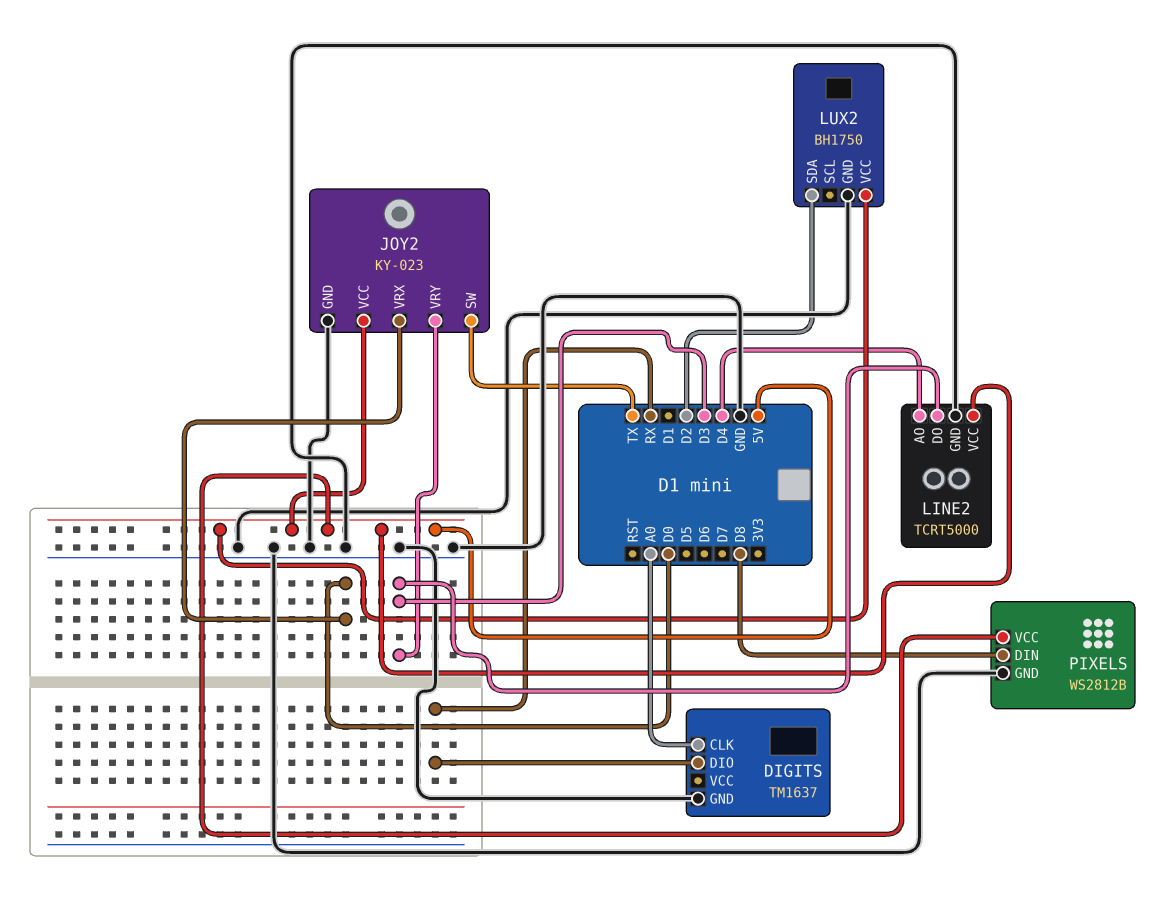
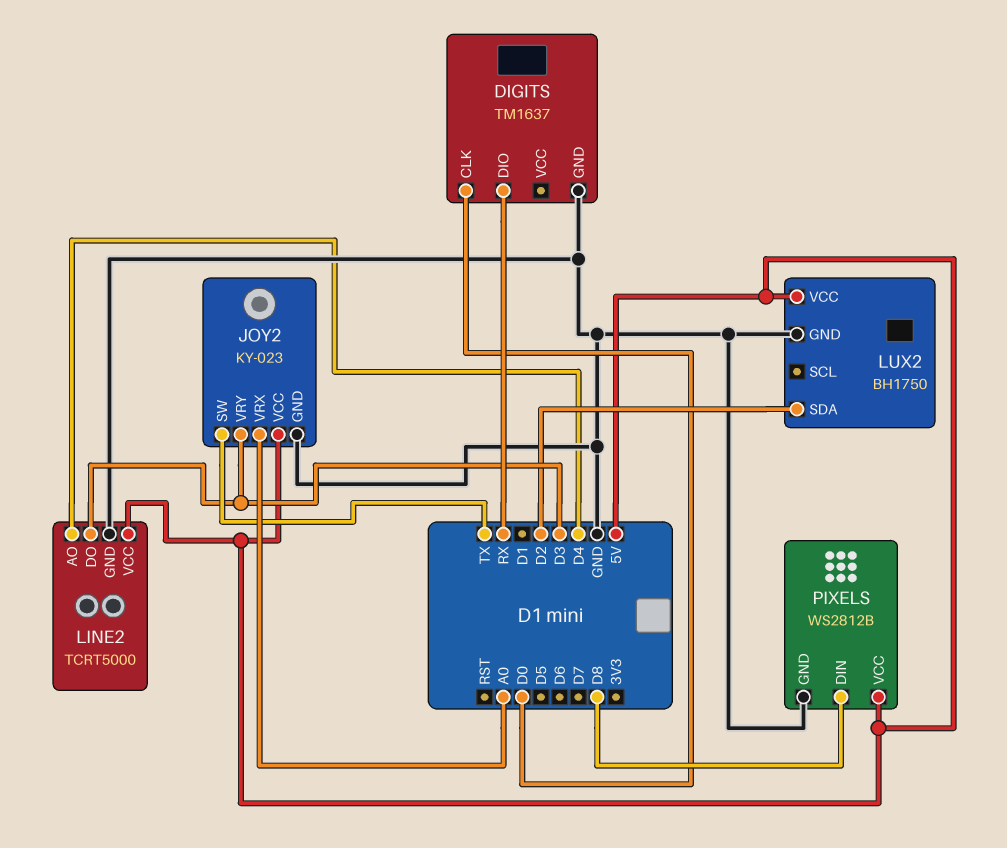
DIGITS pin CLK: A0 -> D0
JOY2 pin VRX: D0 -> A0

